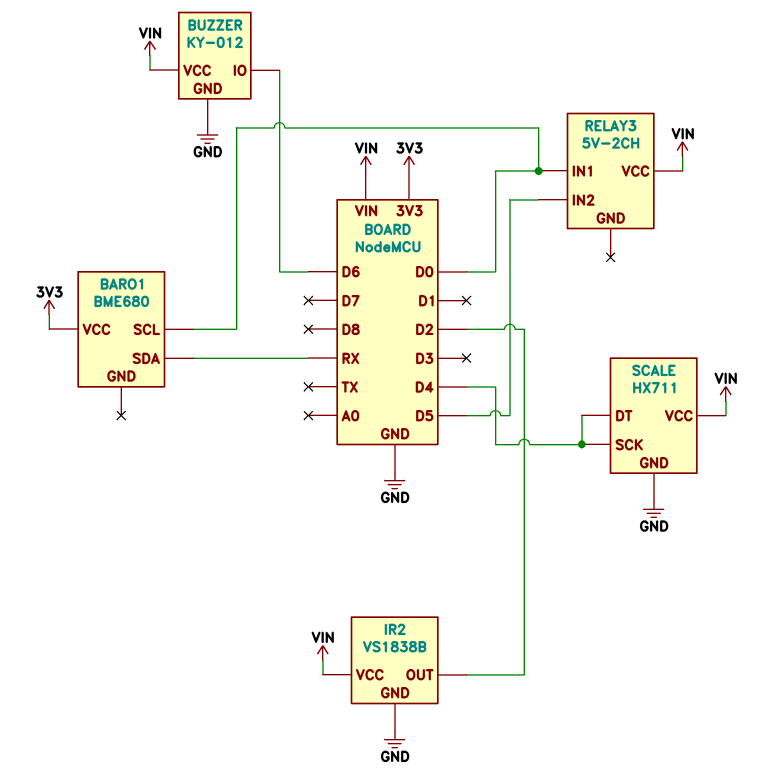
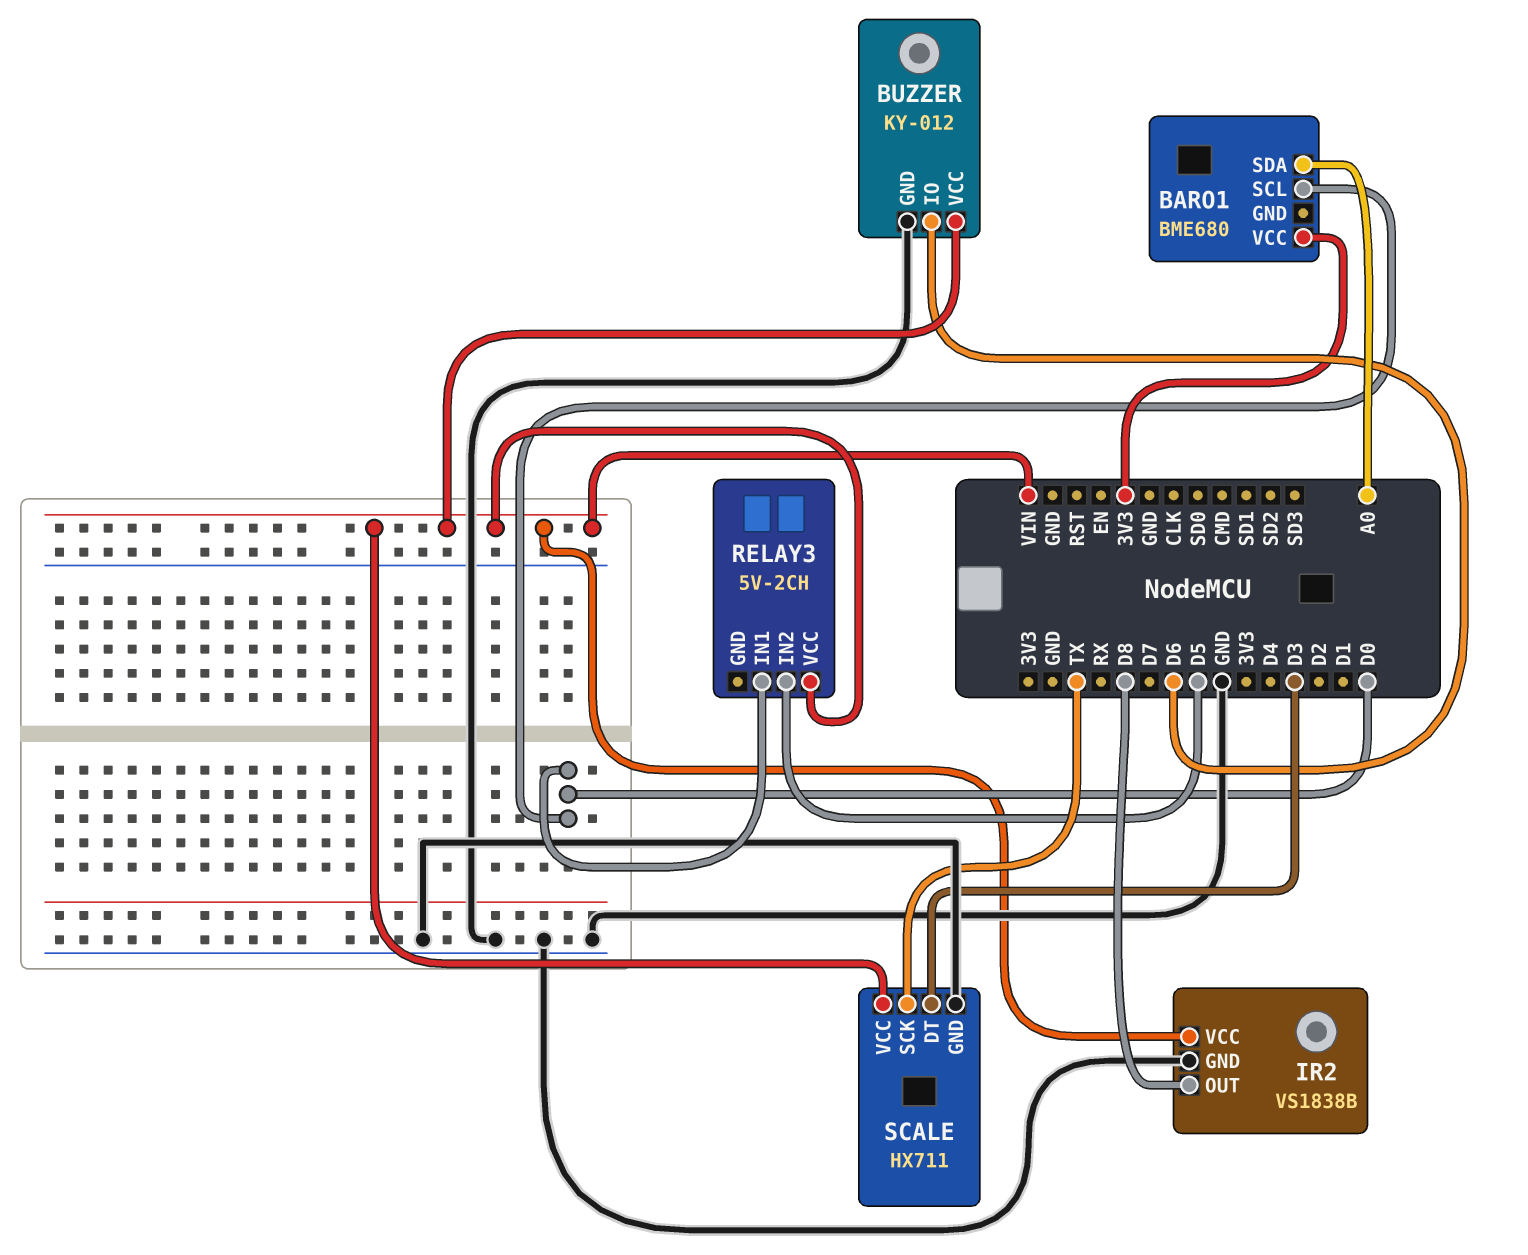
BARO1 pin SDA: RX -> A0
IR2 pin OUT: D2 -> D8
SCALE pin DT: D4 -> D3
SCALE pin SCK: D4 -> TX

